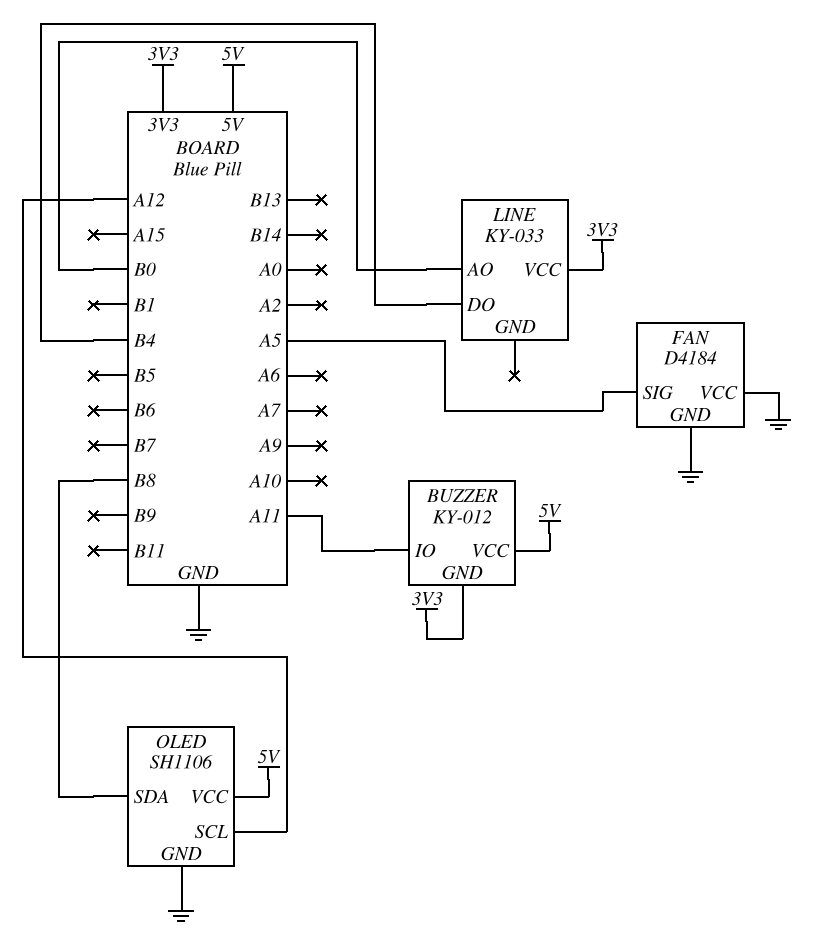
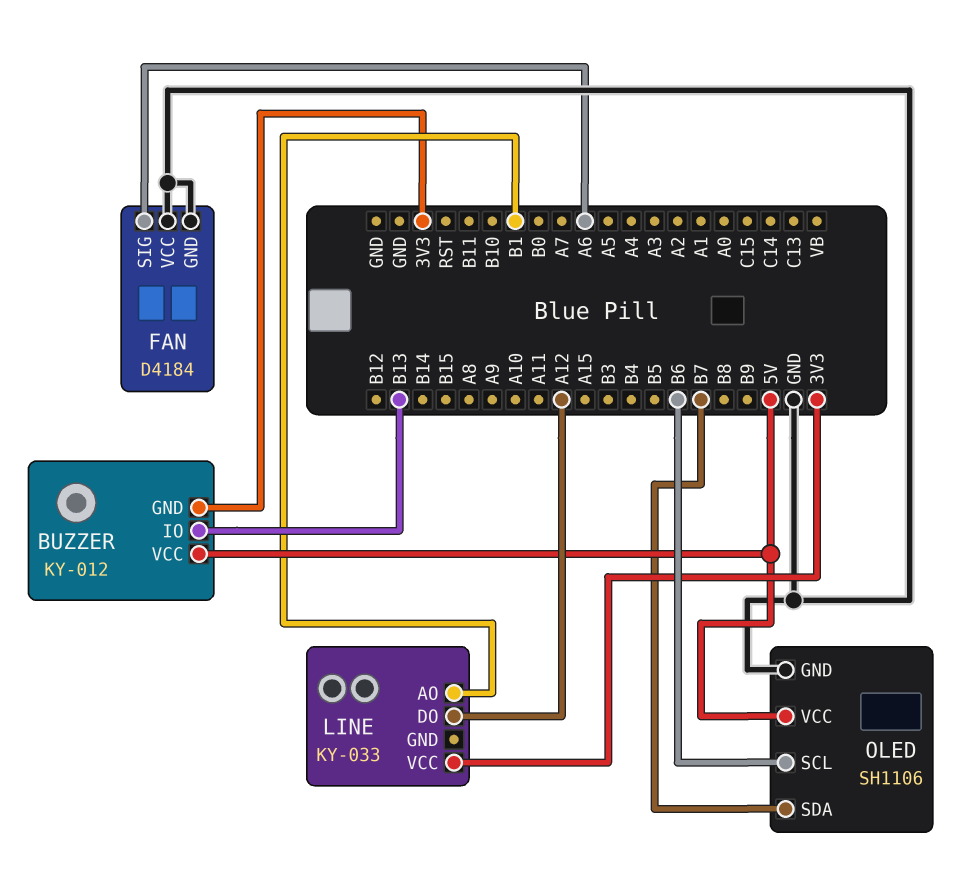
BUZZER pin IO: A11 -> B13
FAN pin SIG: A5 -> A6
LINE pin AO: B0 -> B1
LINE pin DO: B4 -> A12
OLED pin SCL: A12 -> B6
OLED pin SDA: B8 -> B7

